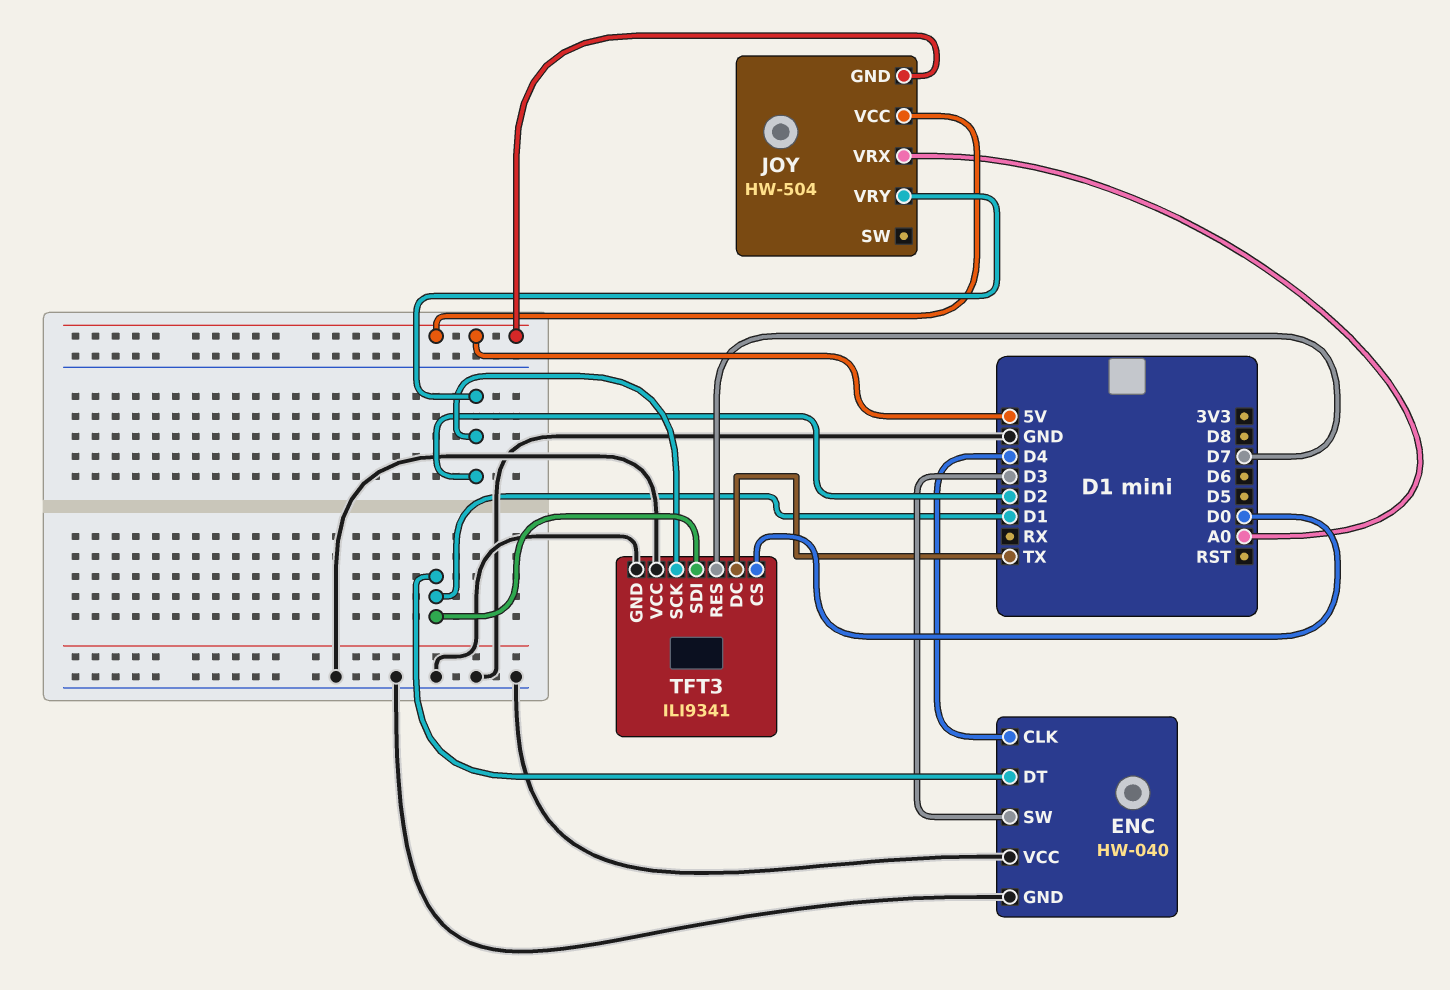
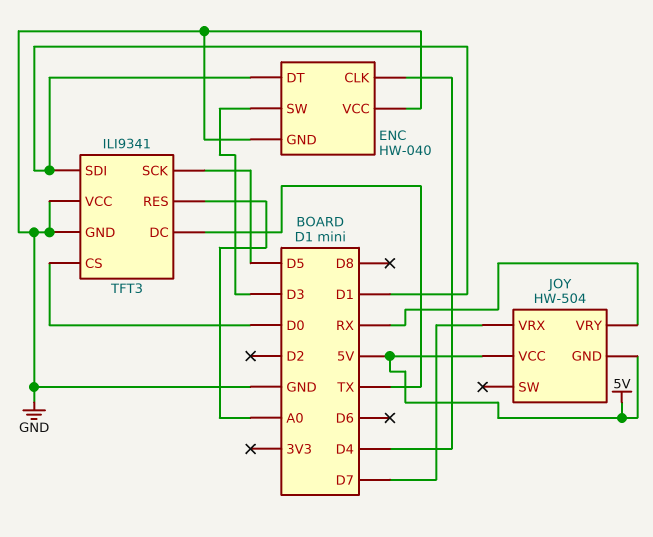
JOY pin VRX: A0 -> D7
JOY pin VRY: D2 -> RX
TFT3 pin RES: D7 -> A0
TFT3 pin SCK: D2 -> D5

